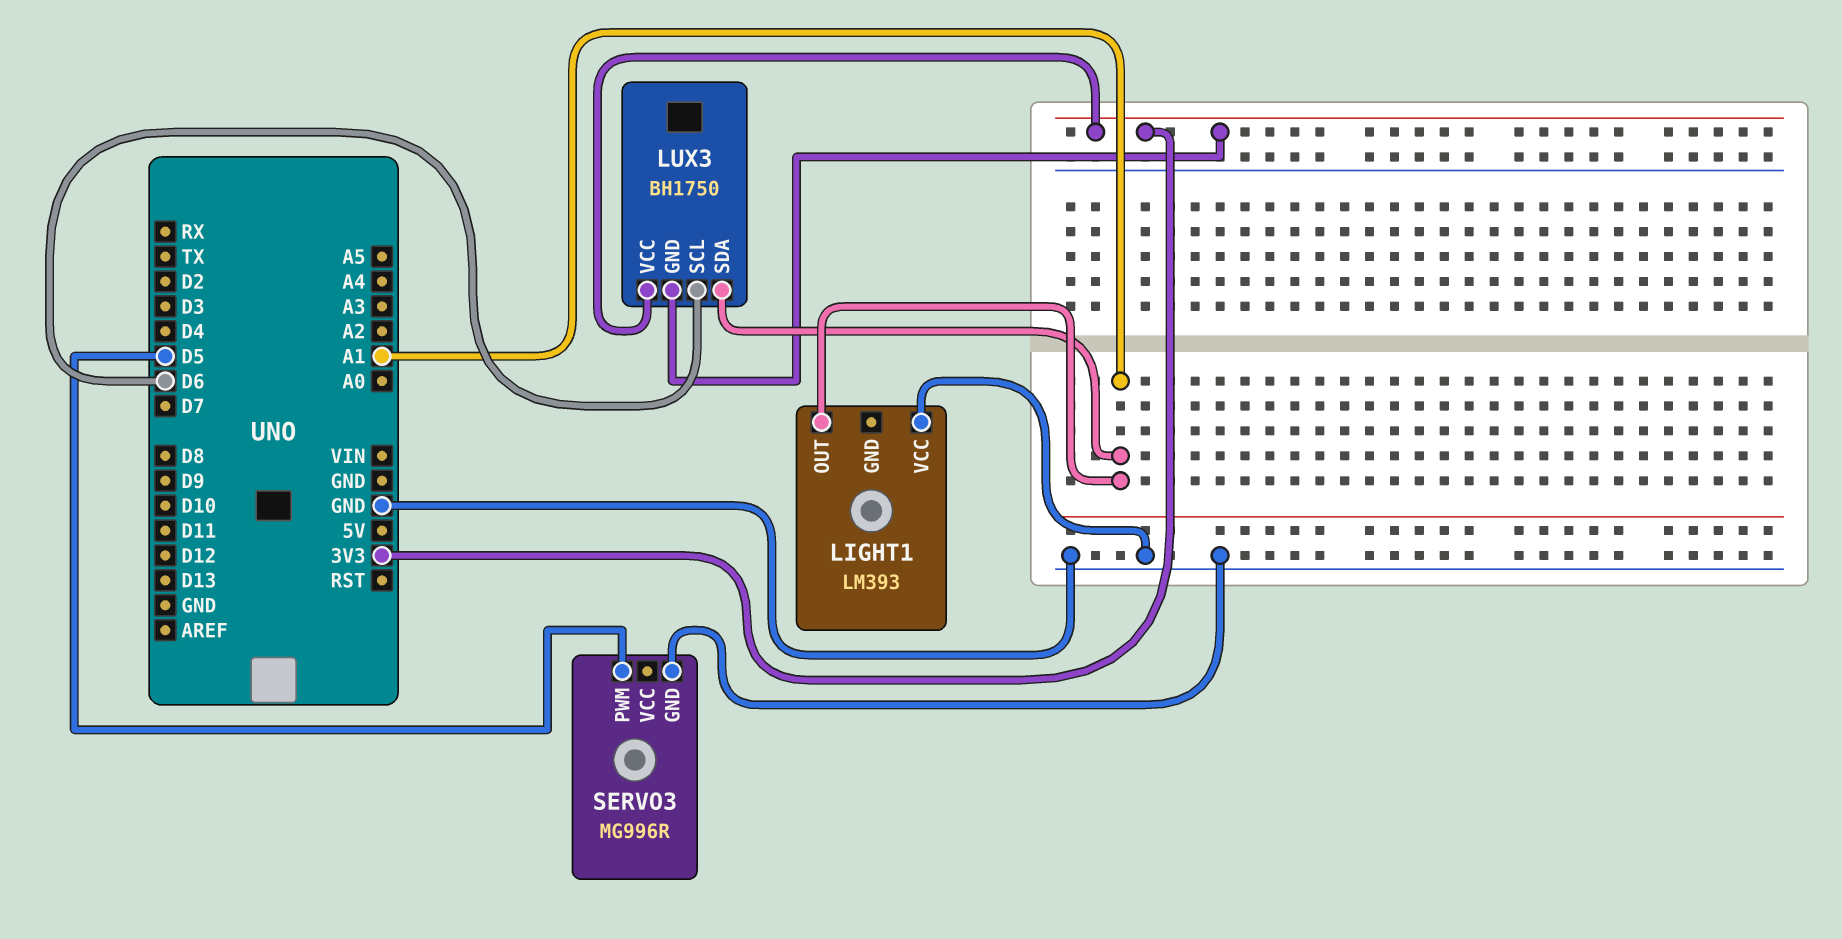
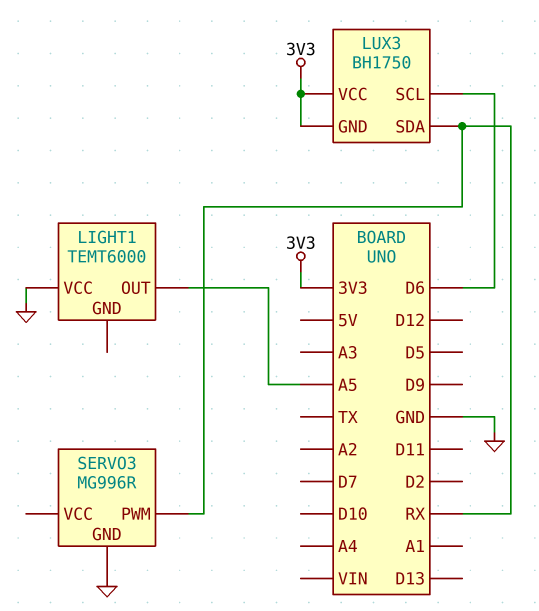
LIGHT1: LM393 -> TEMT6000
LIGHT1 pin OUT: A1 -> A5
LUX3 pin SDA: A1 -> RX
SERVO3 pin PWM: D5 -> RX

